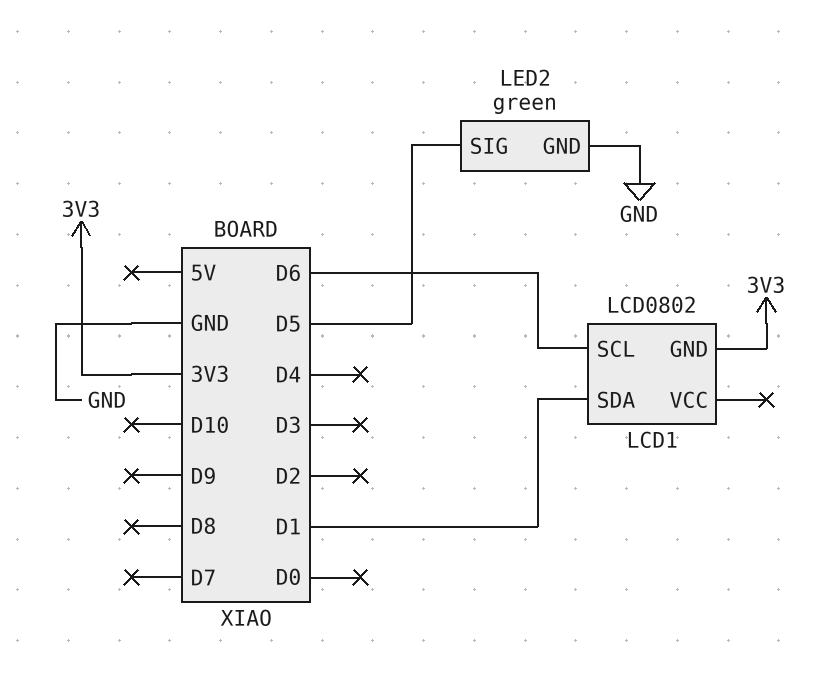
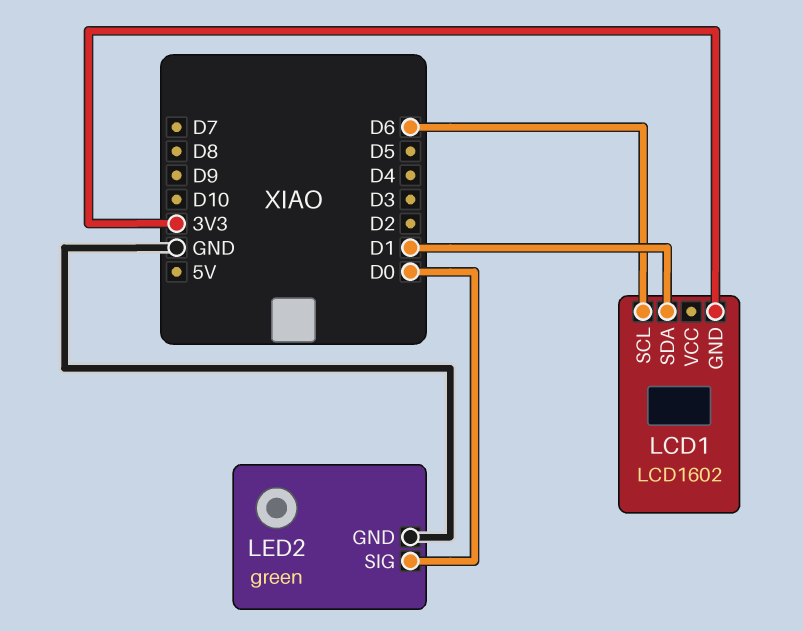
LCD1: LCD0802 -> LCD1602
LED2 pin SIG: D5 -> D0

